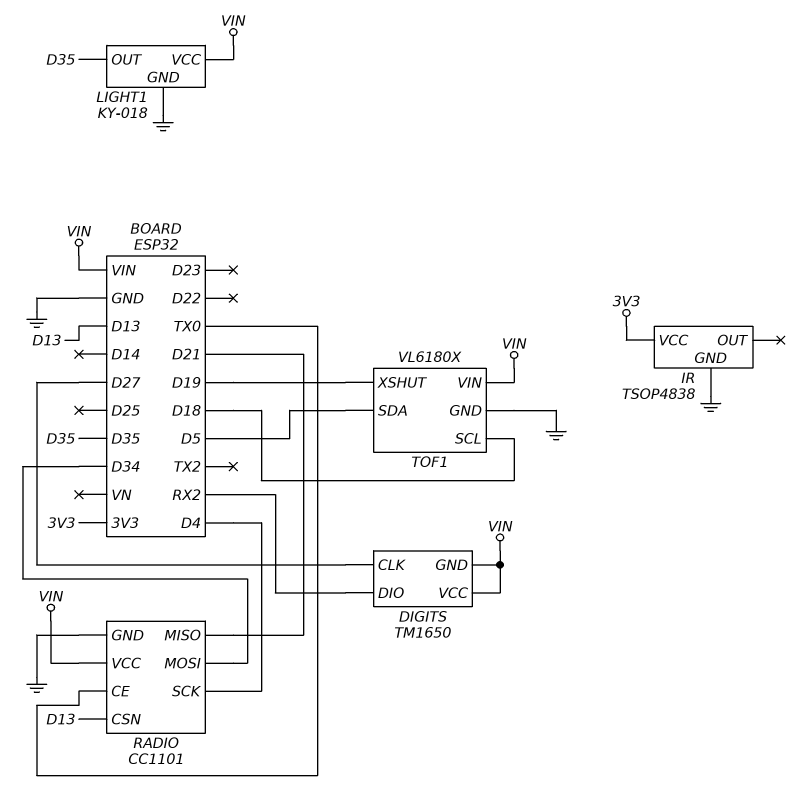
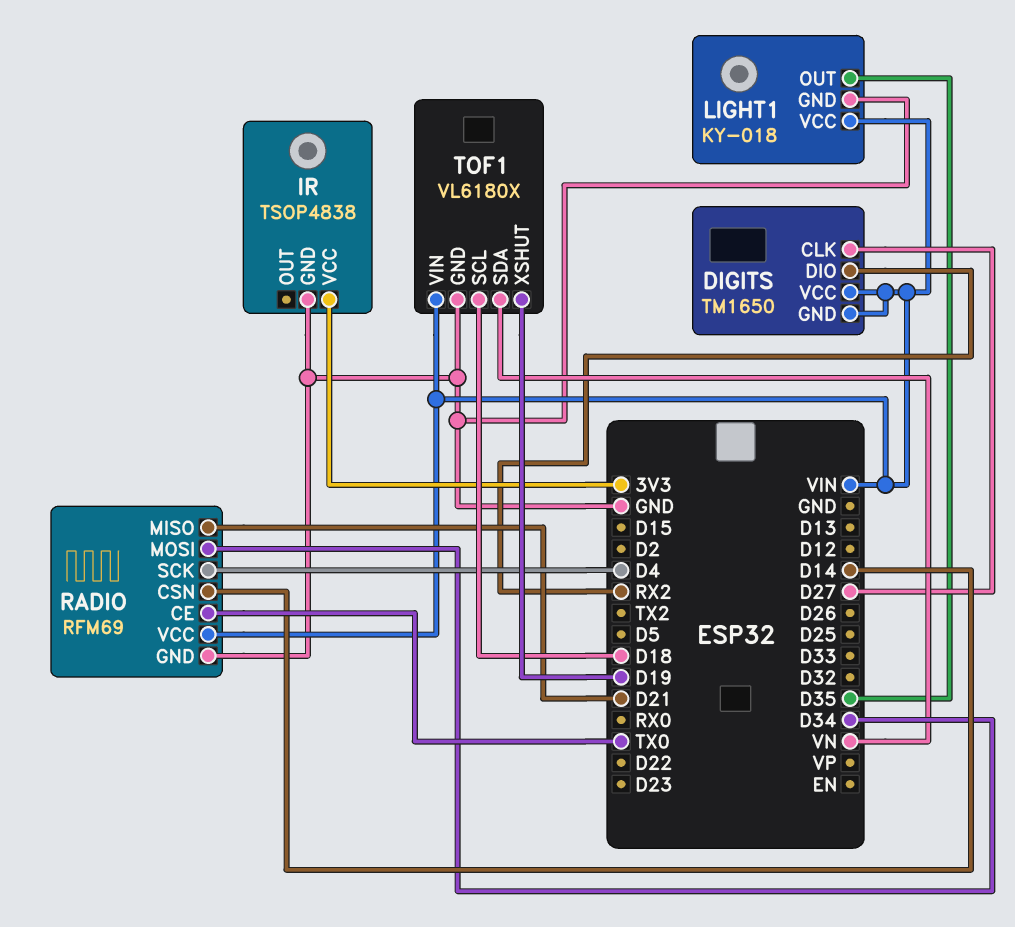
RADIO: CC1101 -> RFM69
RADIO pin CSN: D13 -> D14
TOF1 pin SDA: D5 -> VN

